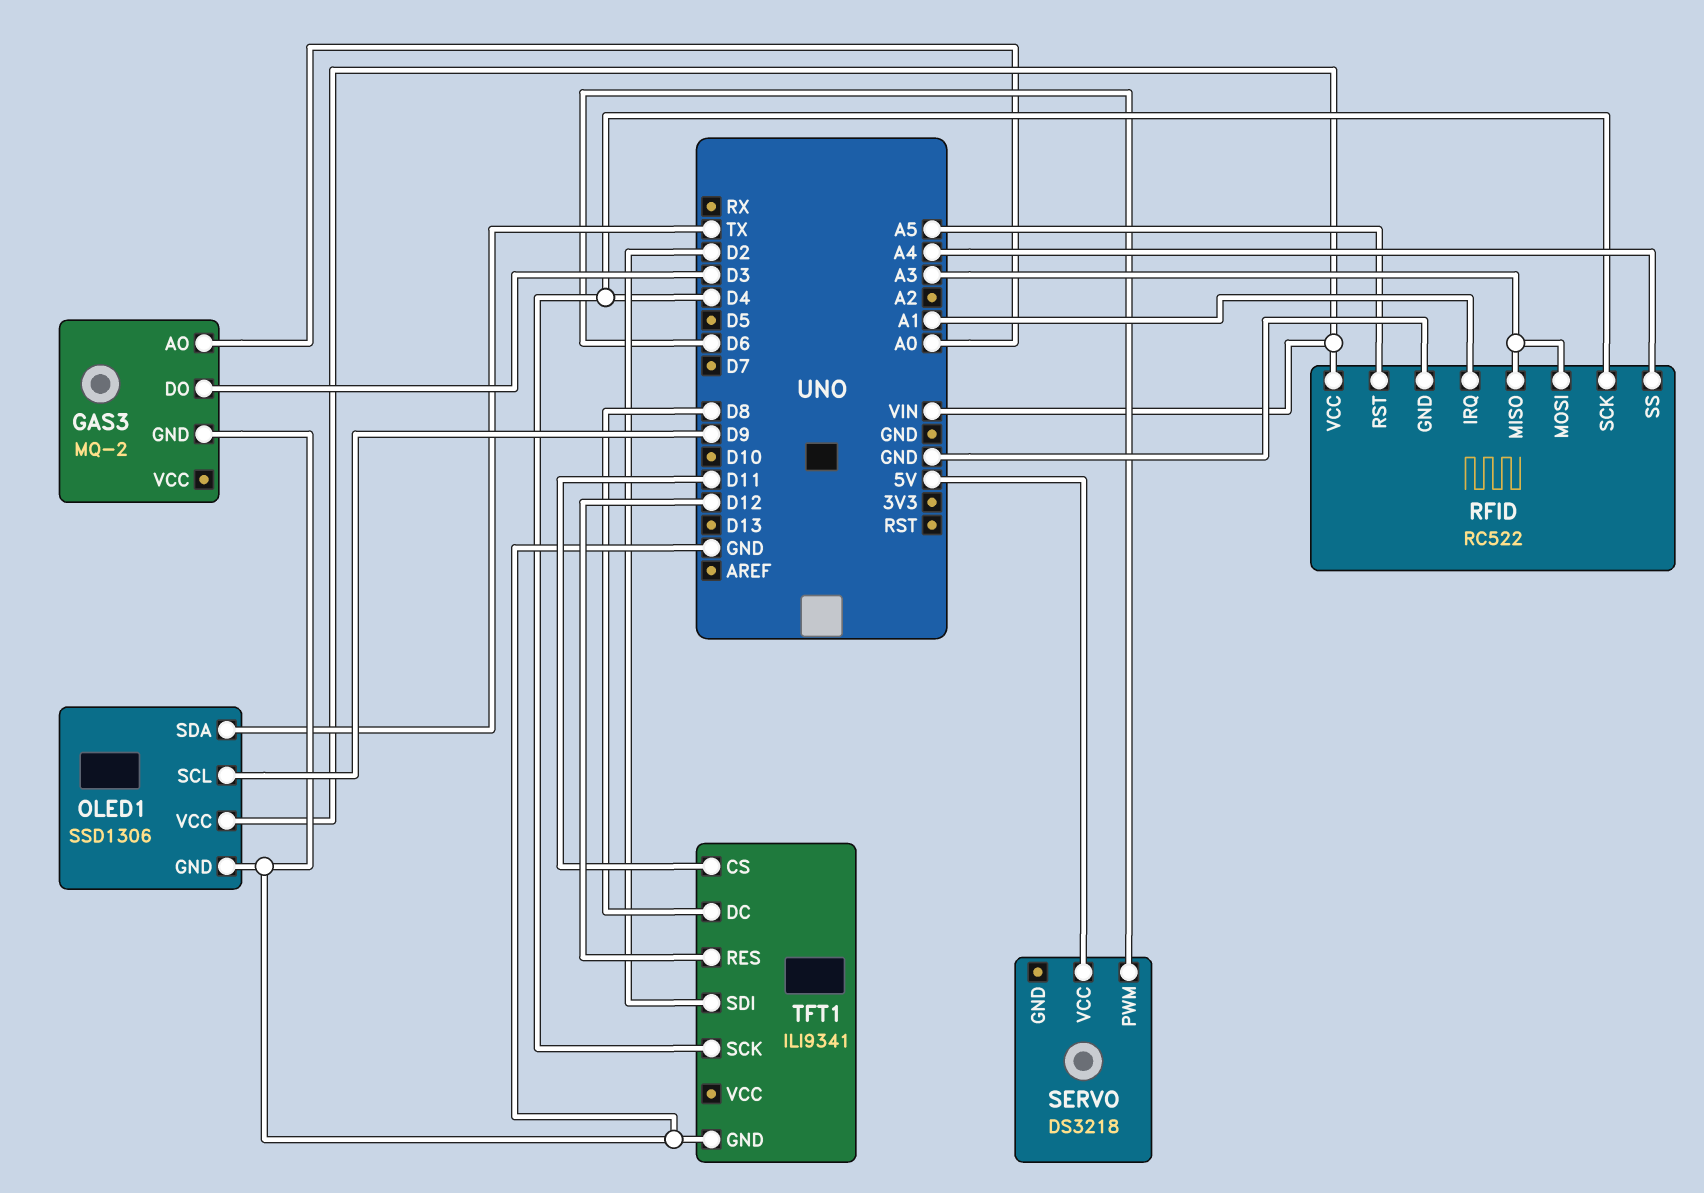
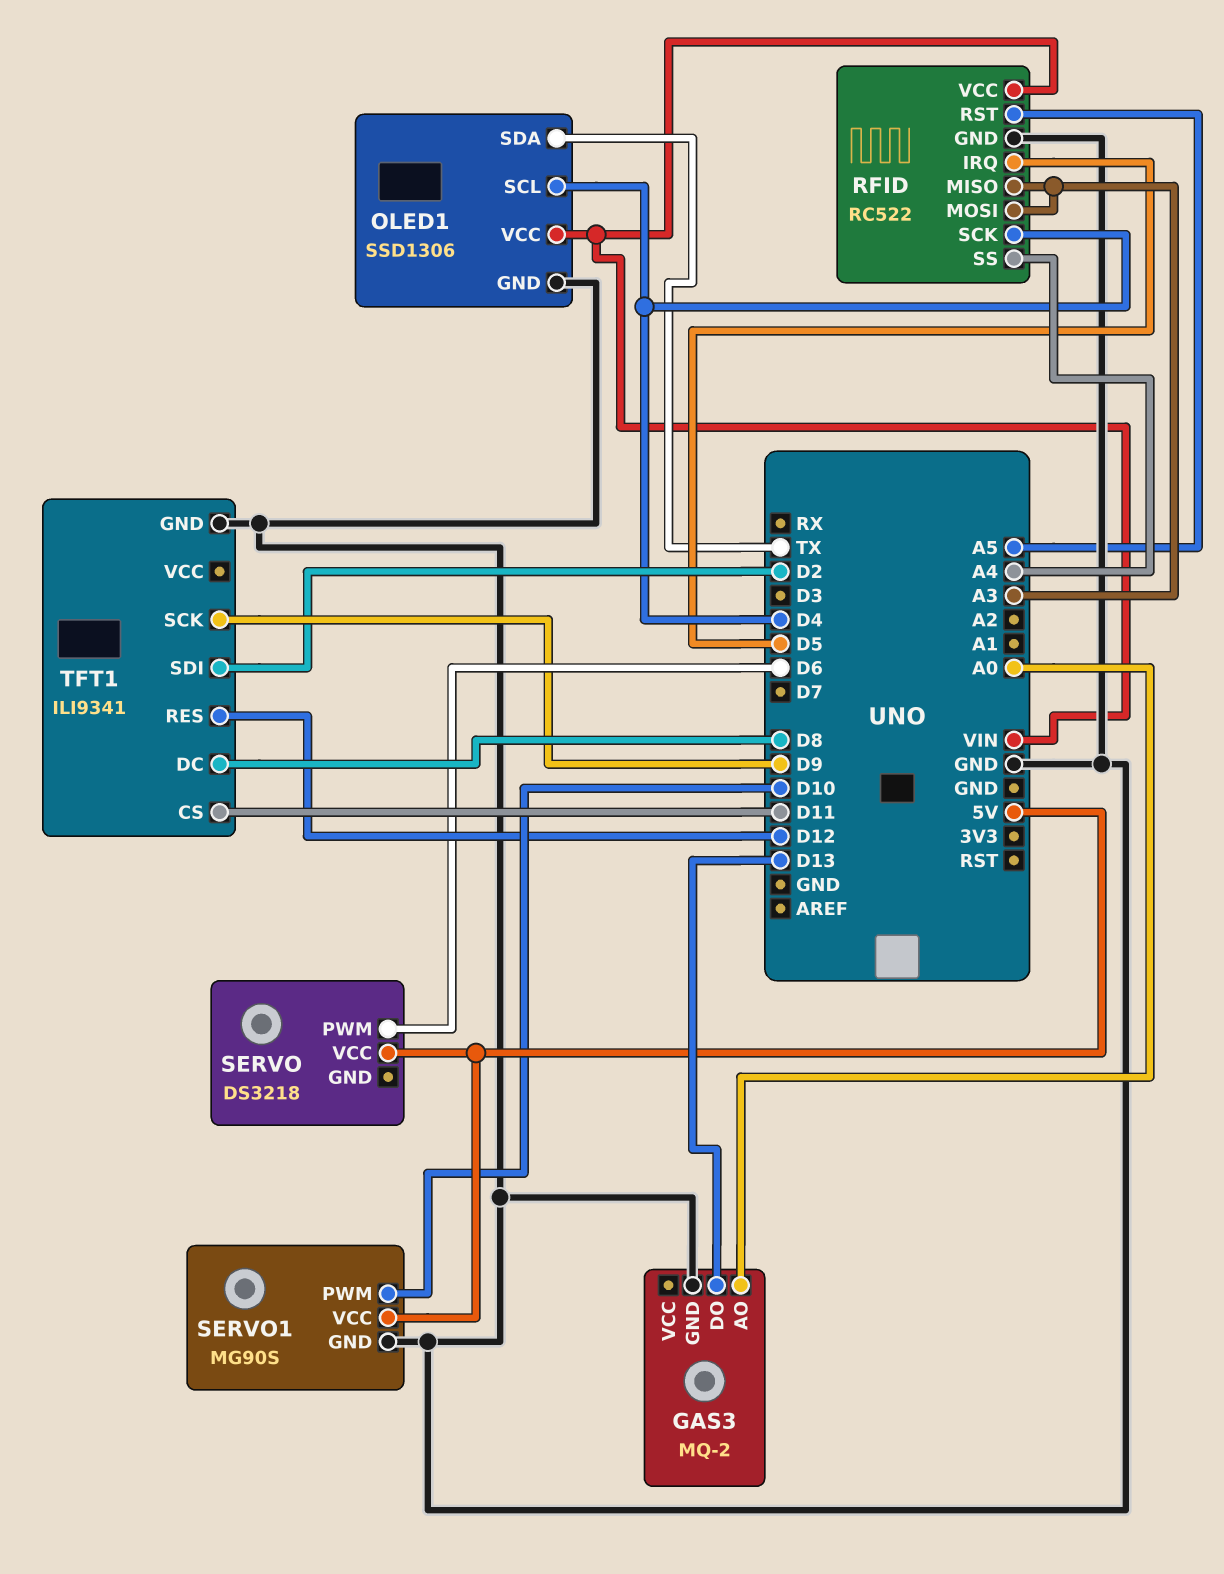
GAS3 pin DO: D3 -> D13
OLED1 pin SCL: D9 -> D4
RFID pin IRQ: A1 -> D5
SERVO1: none -> MG90S
SERVO1 pin GND: none -> GND
SERVO1 pin PWM: none -> D10
SERVO1 pin VCC: none -> 5V
TFT1 pin SCK: D4 -> D9

